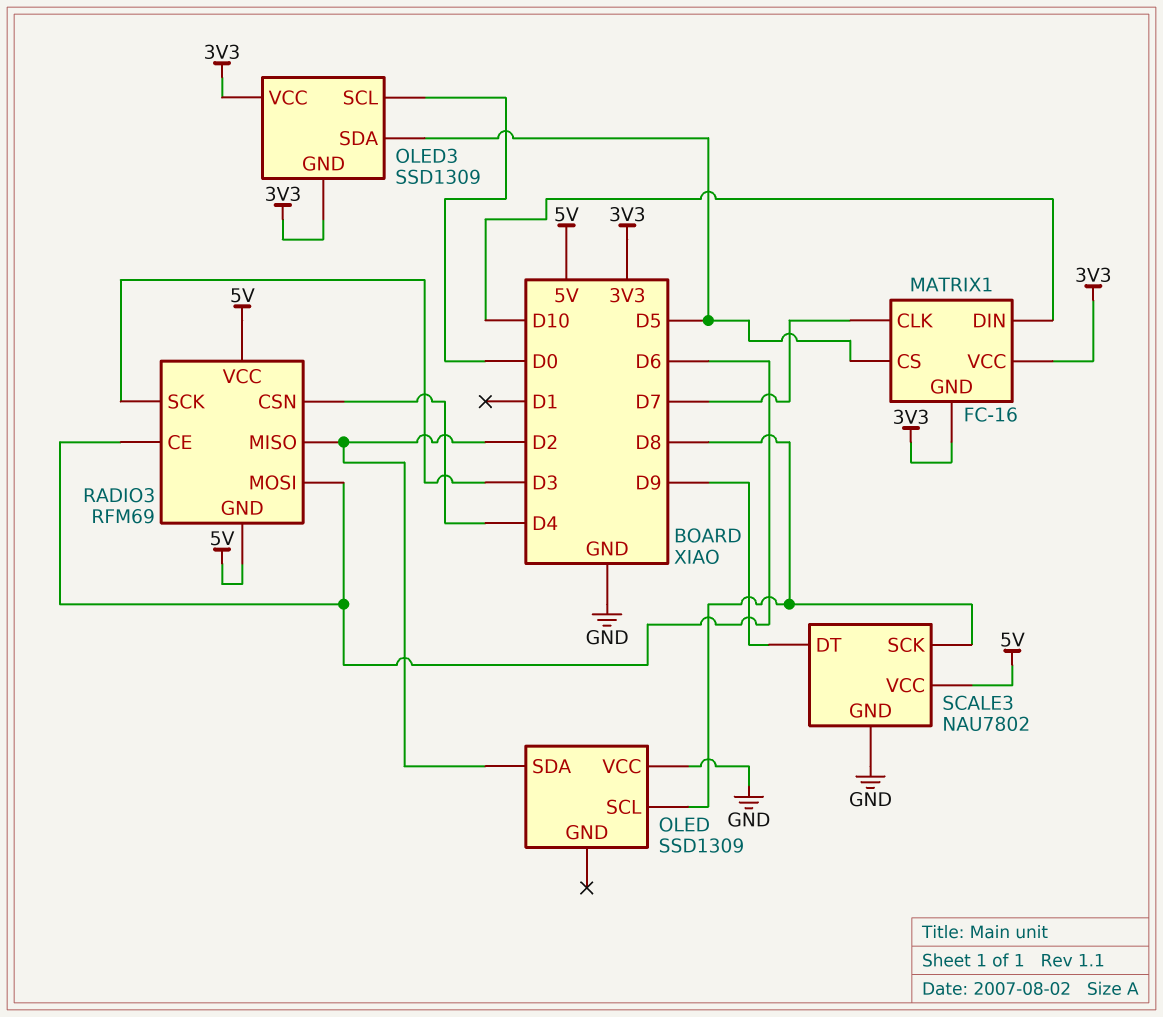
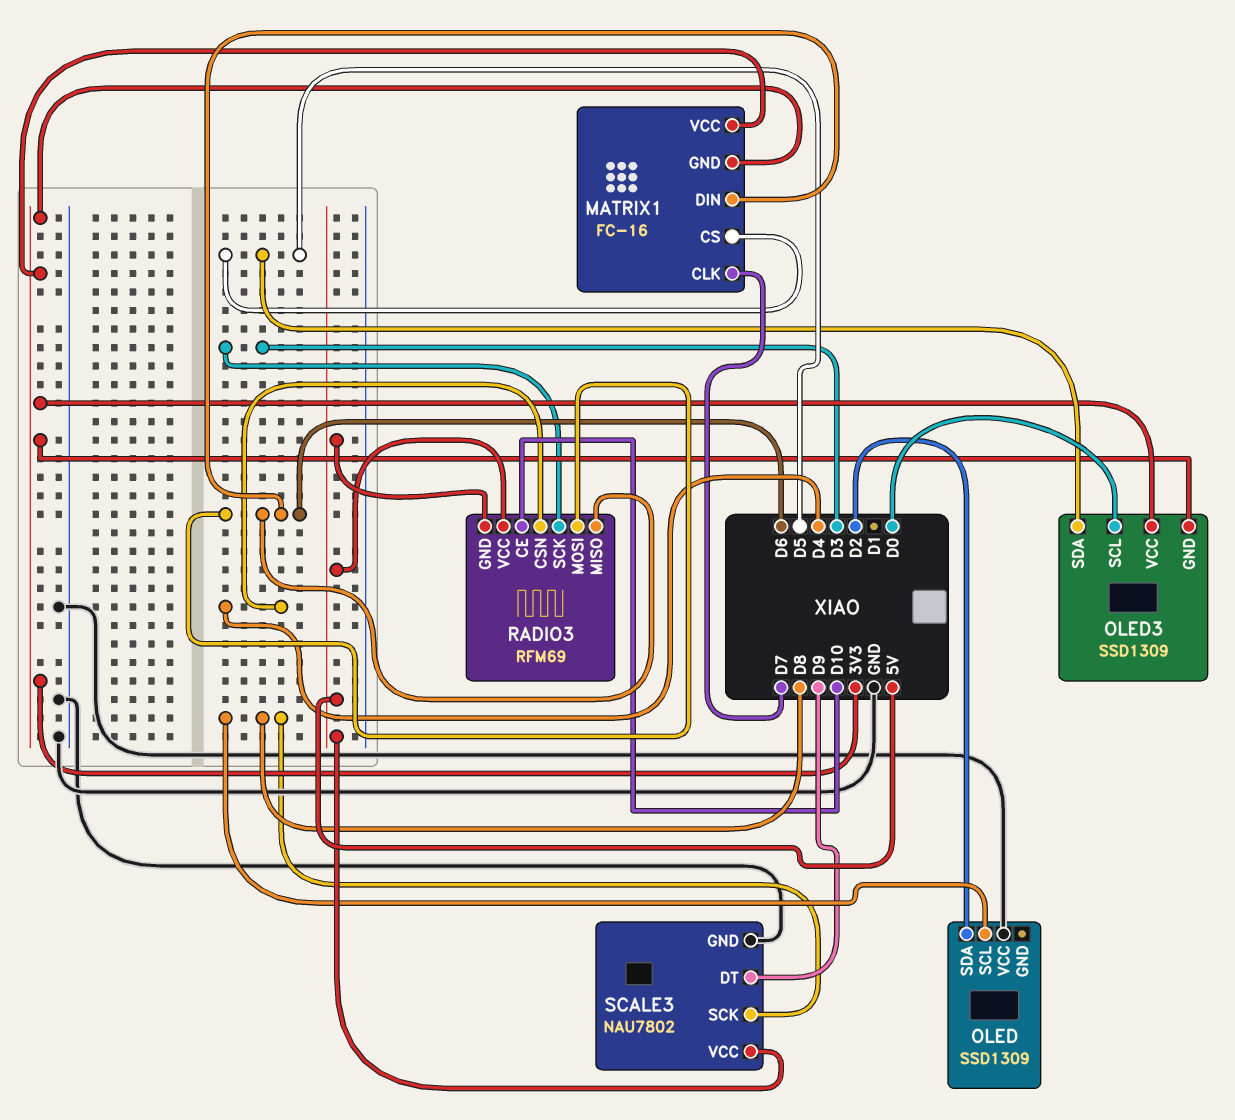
MATRIX1 pin DIN: D10 -> D6
RADIO3 pin CE: D6 -> D10
RADIO3 pin MISO: D2 -> D6

